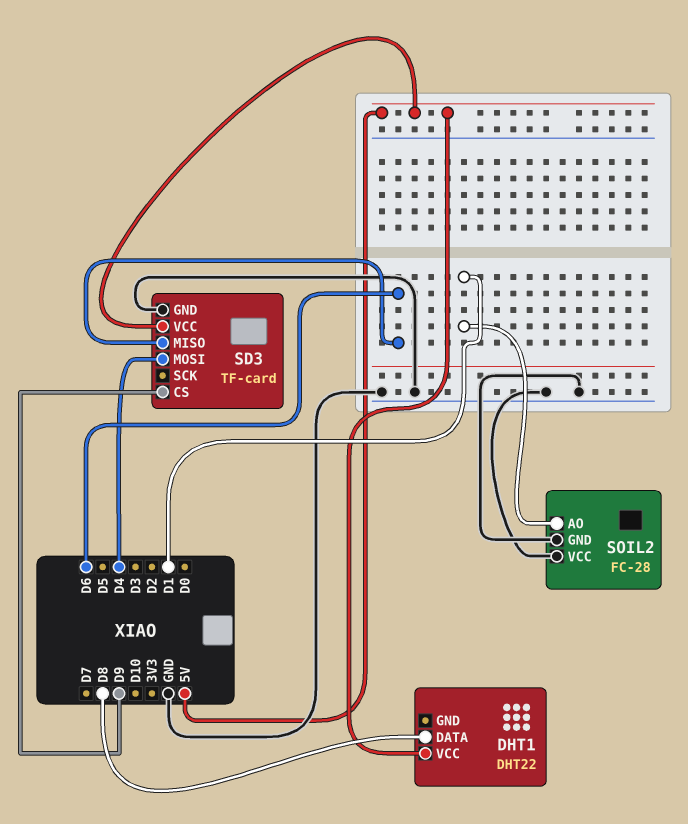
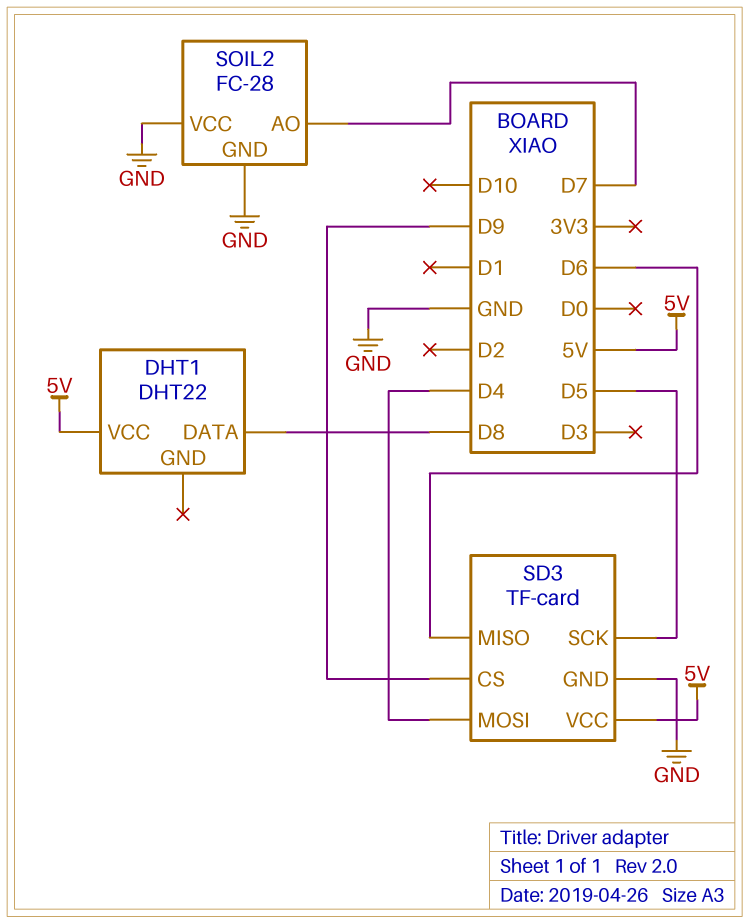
SD3 pin SCK: none -> D5
SOIL2 pin AO: D1 -> D7

